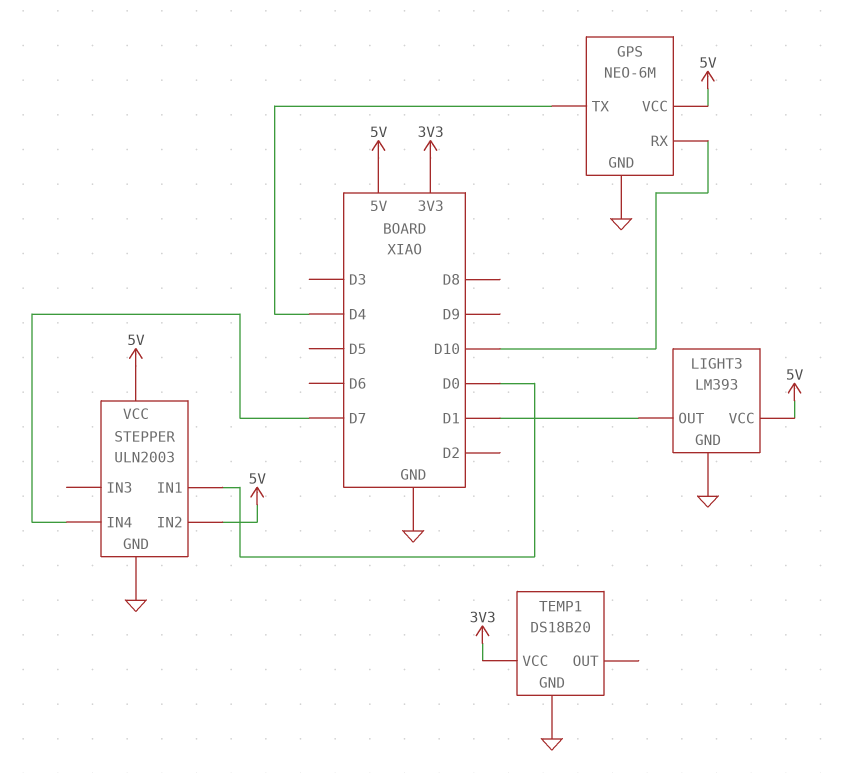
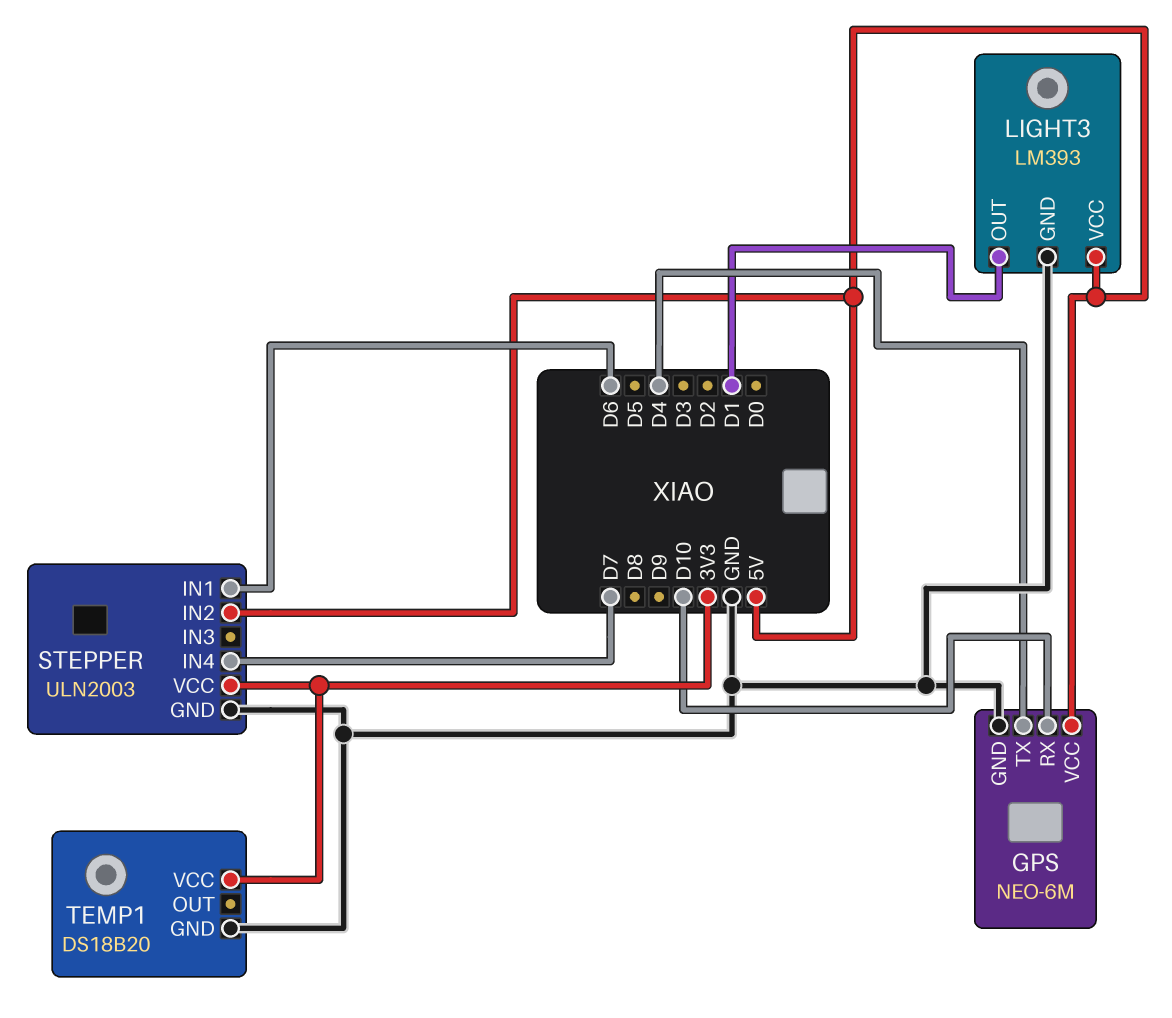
STEPPER pin IN1: D0 -> D6
STEPPER pin VCC: 5V -> 3V3

